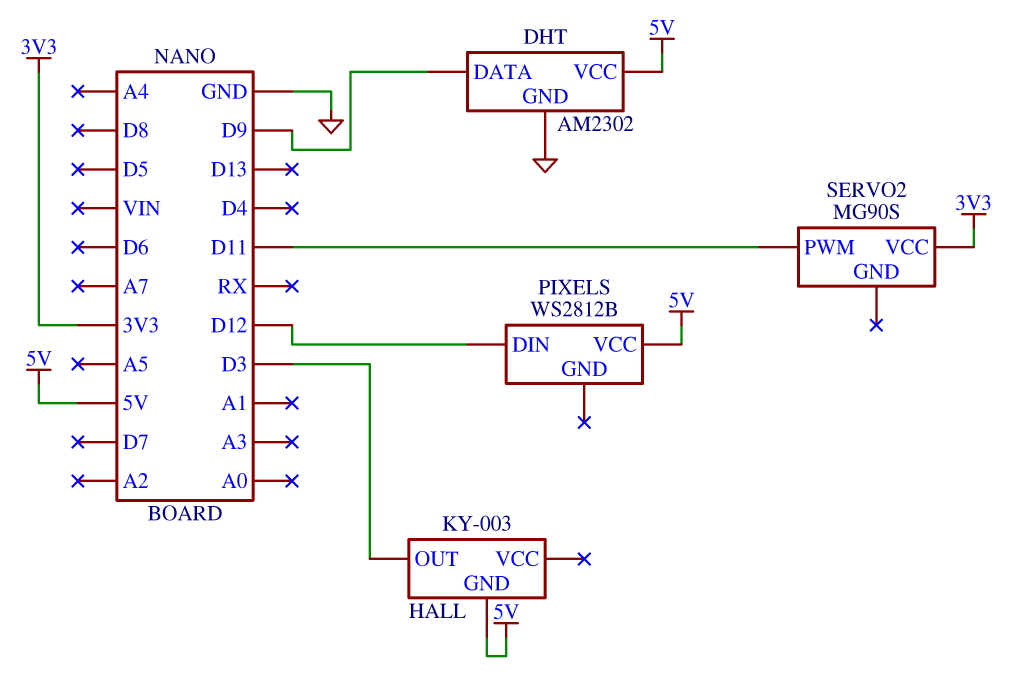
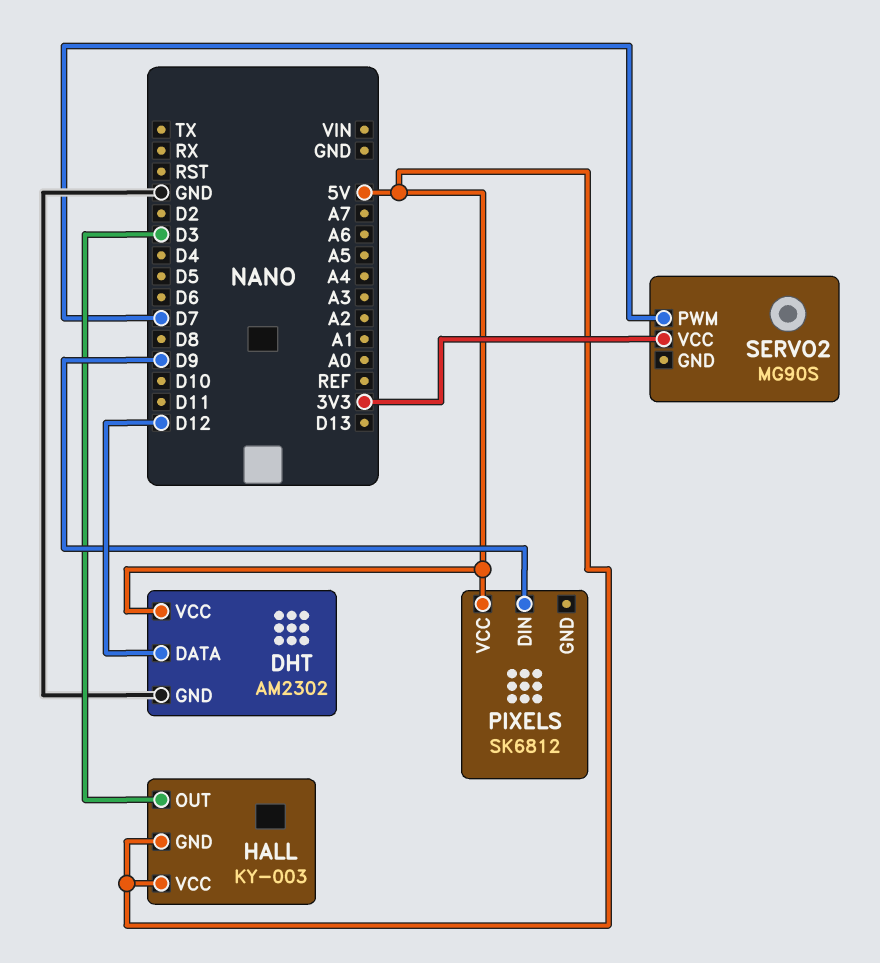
DHT pin DATA: D9 -> D12
HALL pin VCC: none -> 5V
PIXELS: WS2812B -> SK6812
PIXELS pin DIN: D12 -> D9
SERVO2 pin PWM: D11 -> D7

